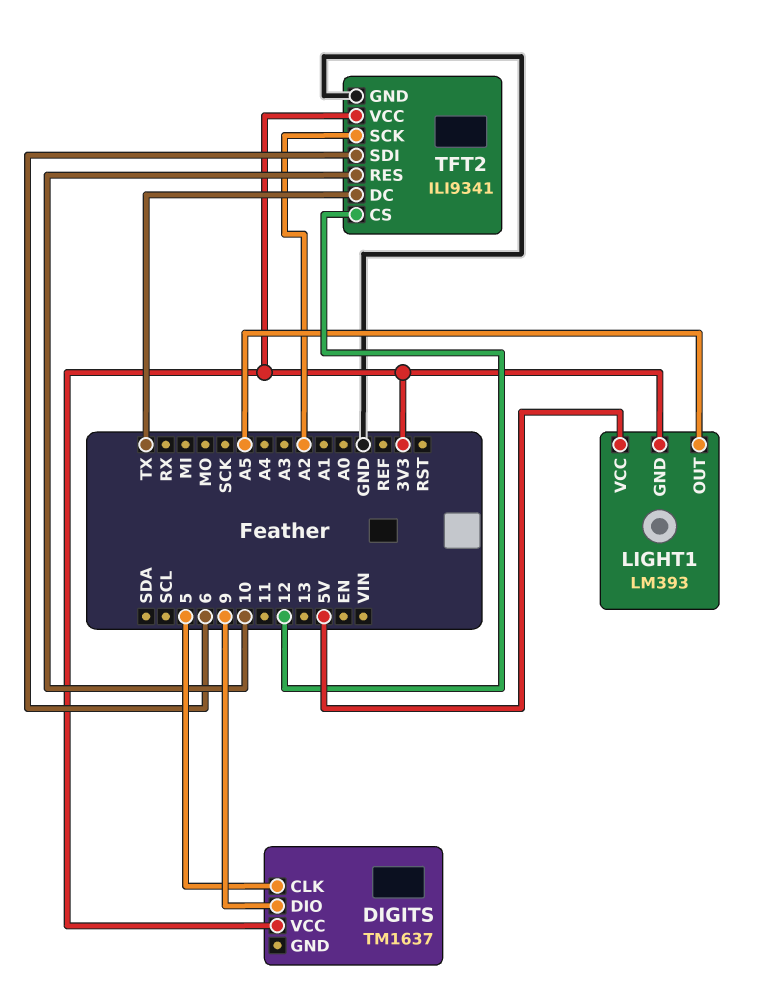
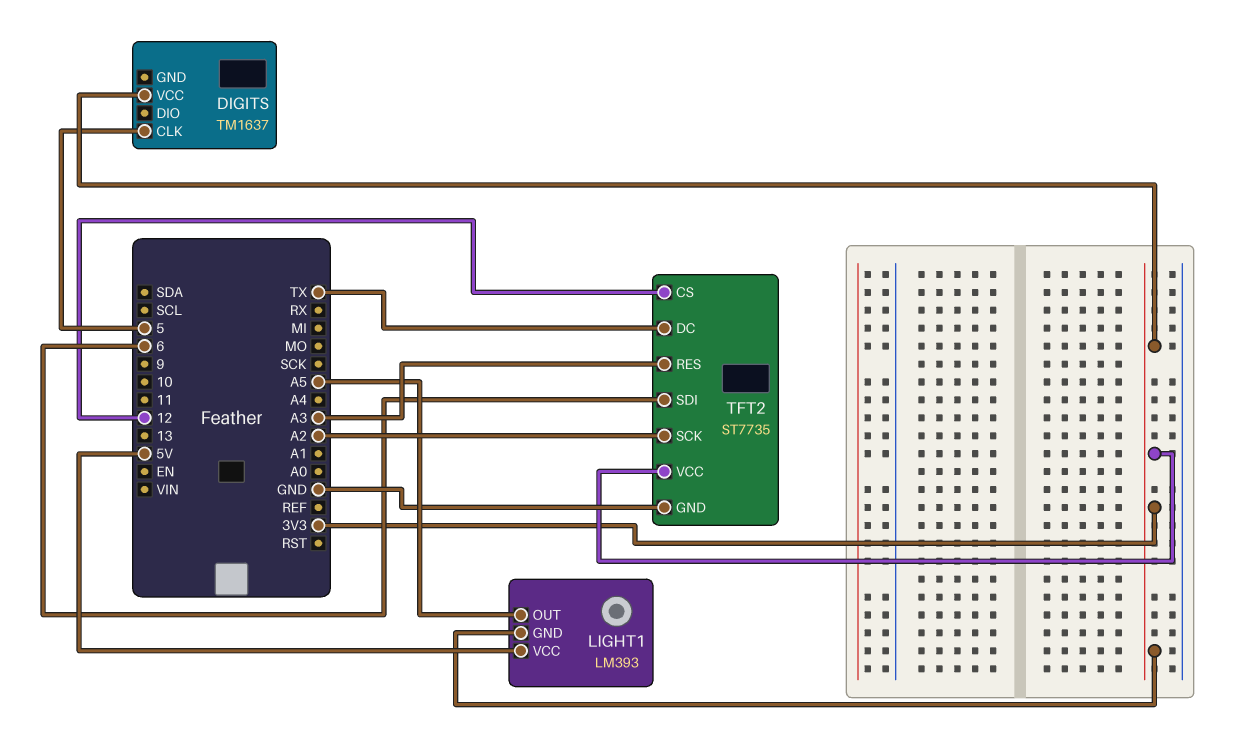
DIGITS pin DIO: 9 -> none
TFT2: ILI9341 -> ST7735
TFT2 pin RES: 10 -> A3

